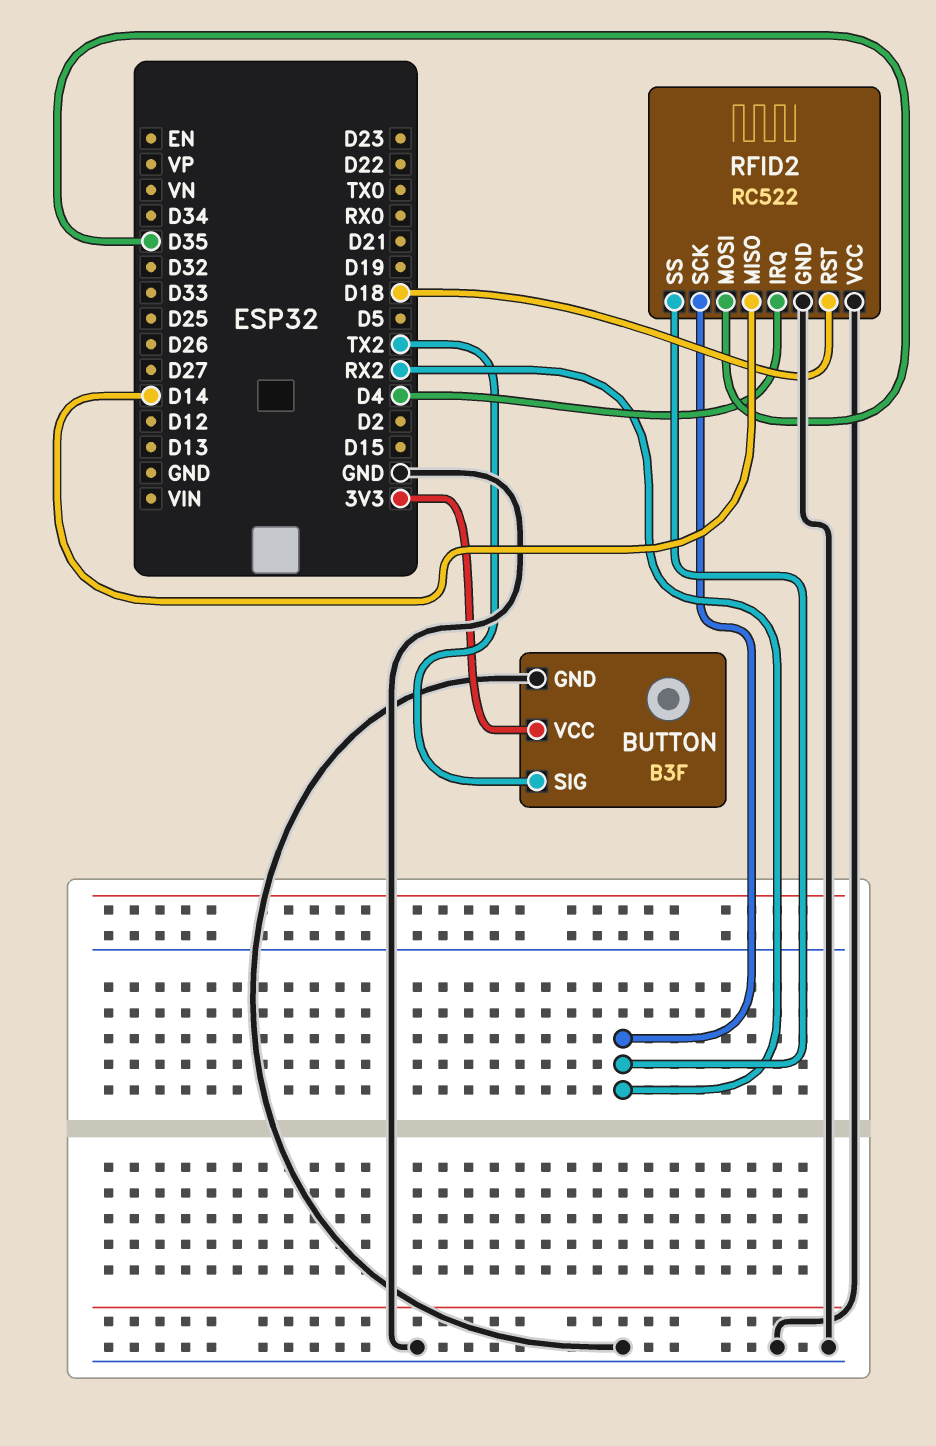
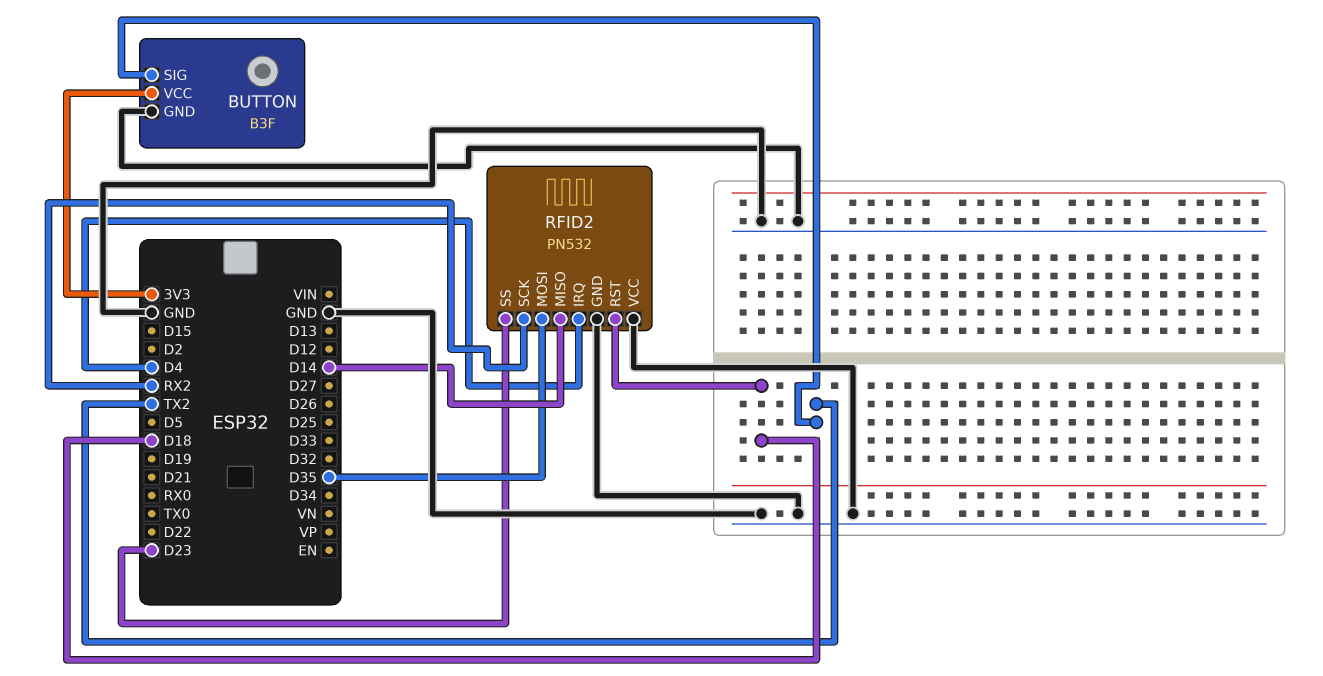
RFID2: RC522 -> PN532
RFID2 pin SS: RX2 -> D23

